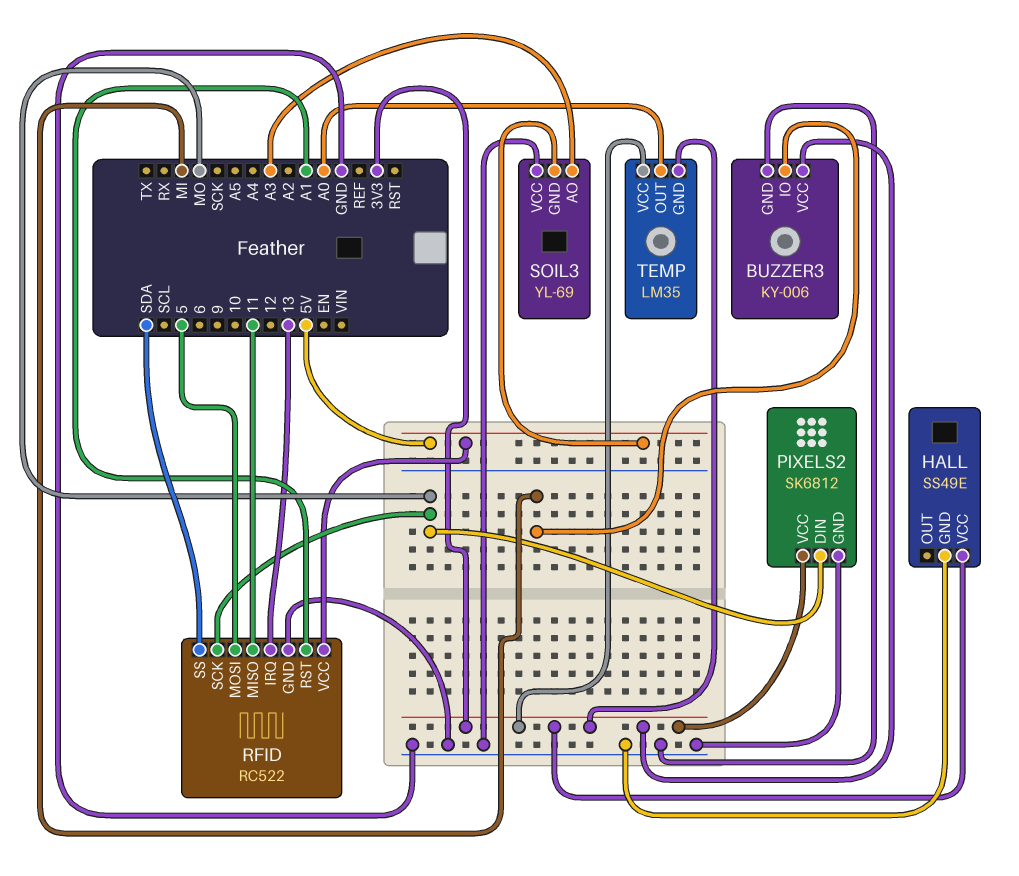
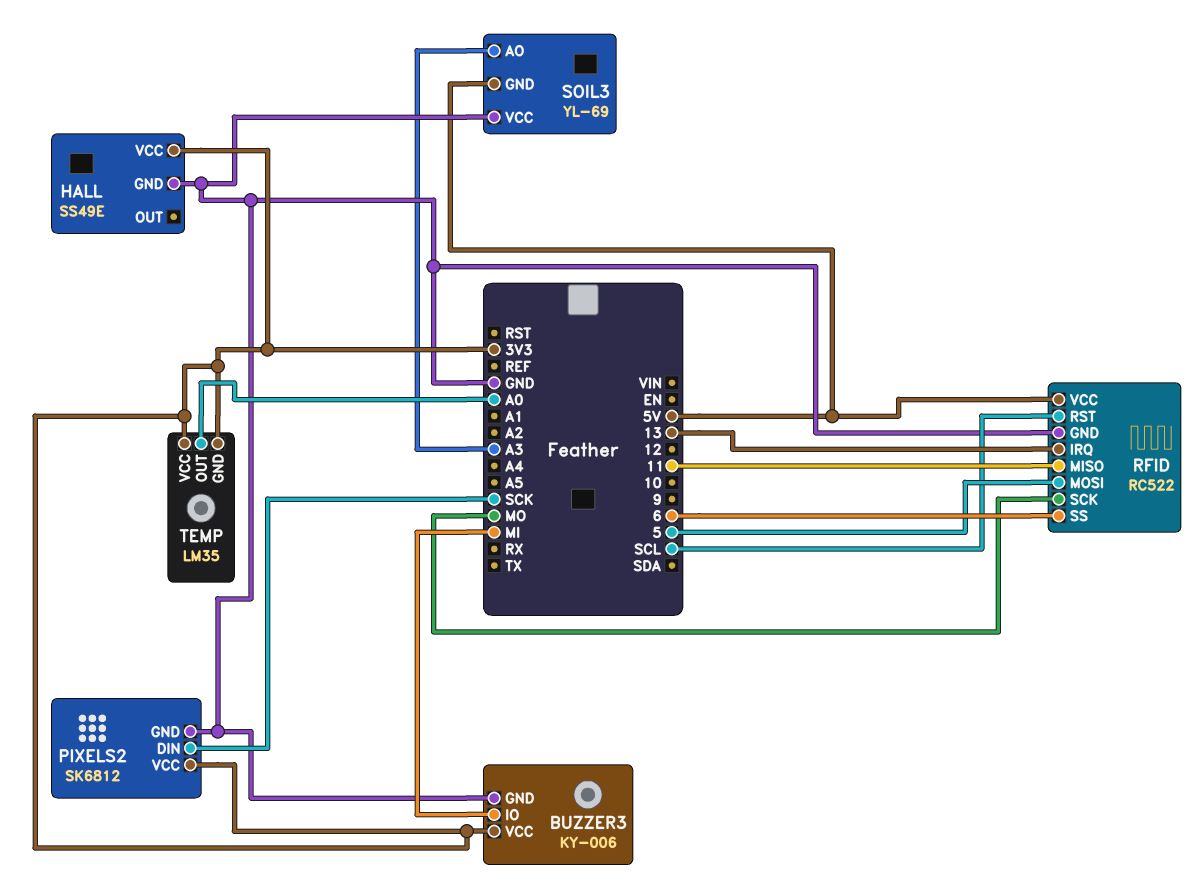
PIXELS2 pin DIN: MO -> SCK
RFID pin RST: A1 -> SCL
RFID pin SS: SDA -> 6

